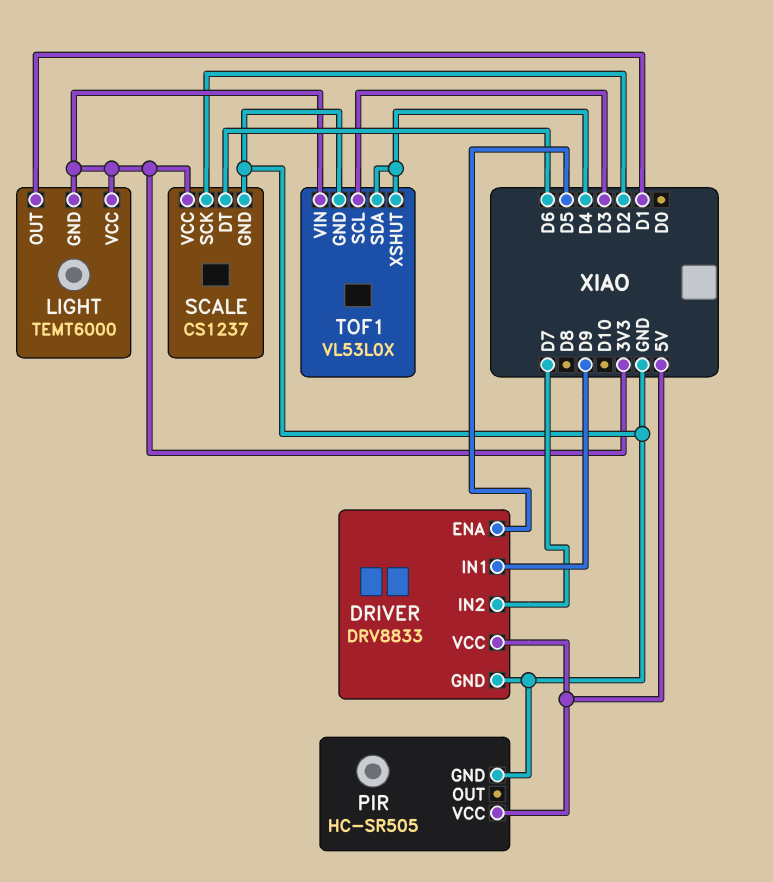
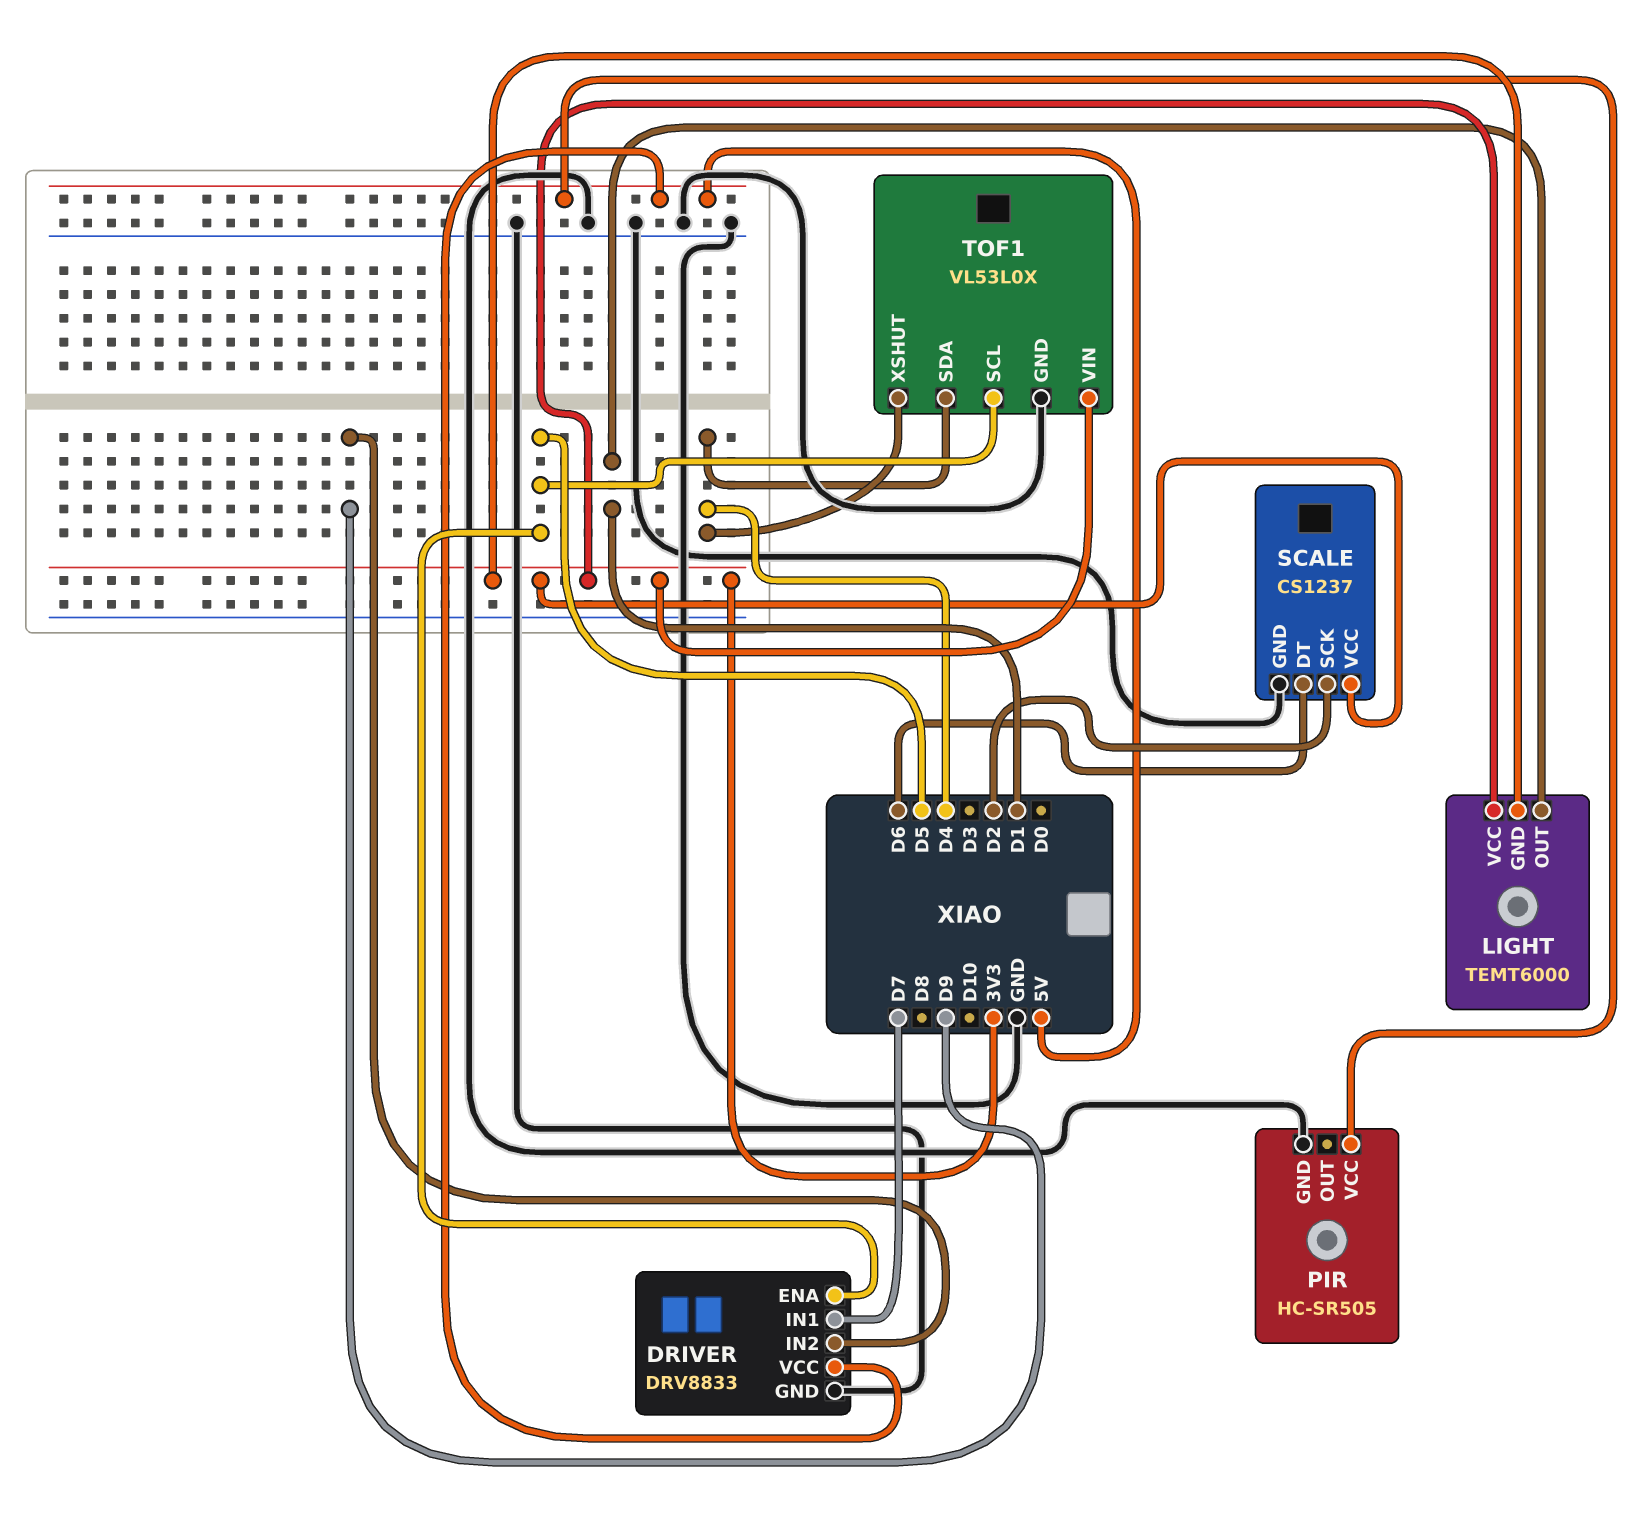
DRIVER pin IN1: D9 -> D7
DRIVER pin IN2: D7 -> D9
TOF1 pin SCL: D3 -> D5

